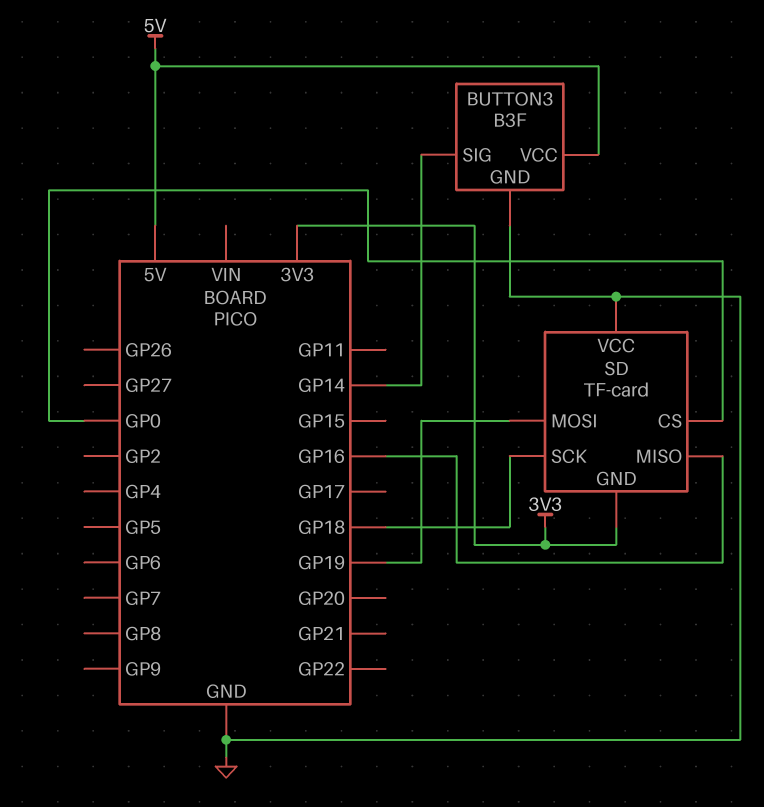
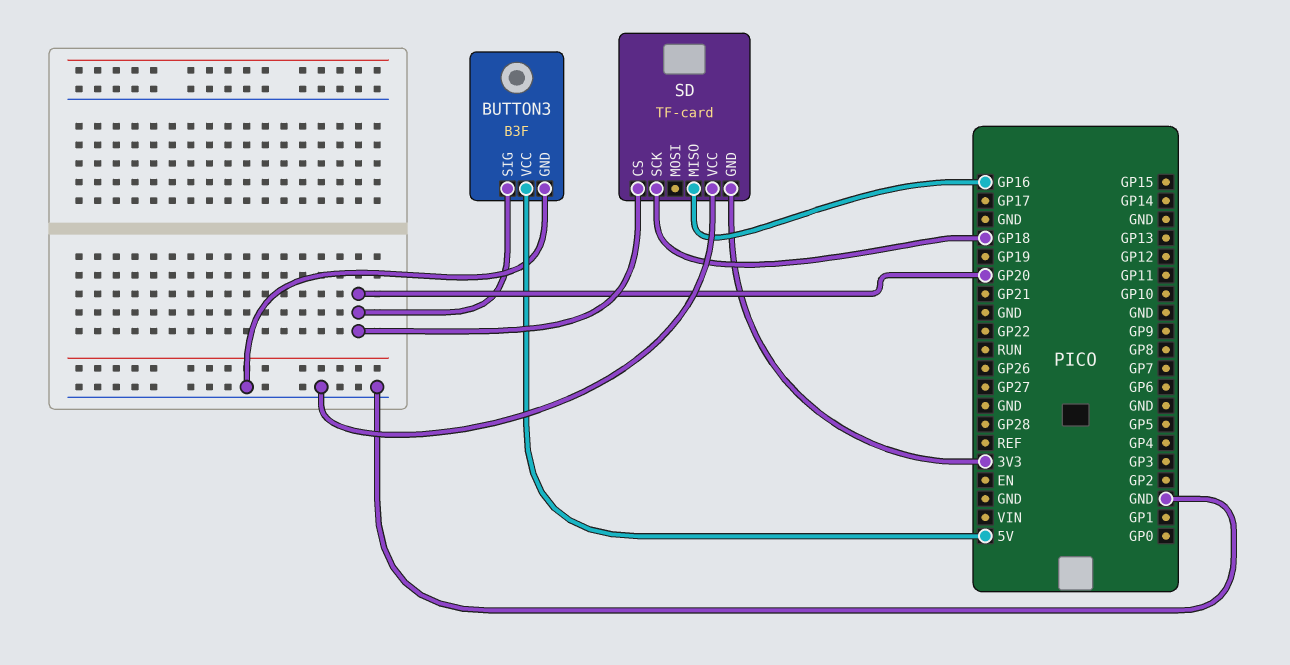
BUTTON3 pin SIG: GP14 -> GP20
SD pin CS: GP0 -> GP20
SD pin MOSI: GP19 -> none

